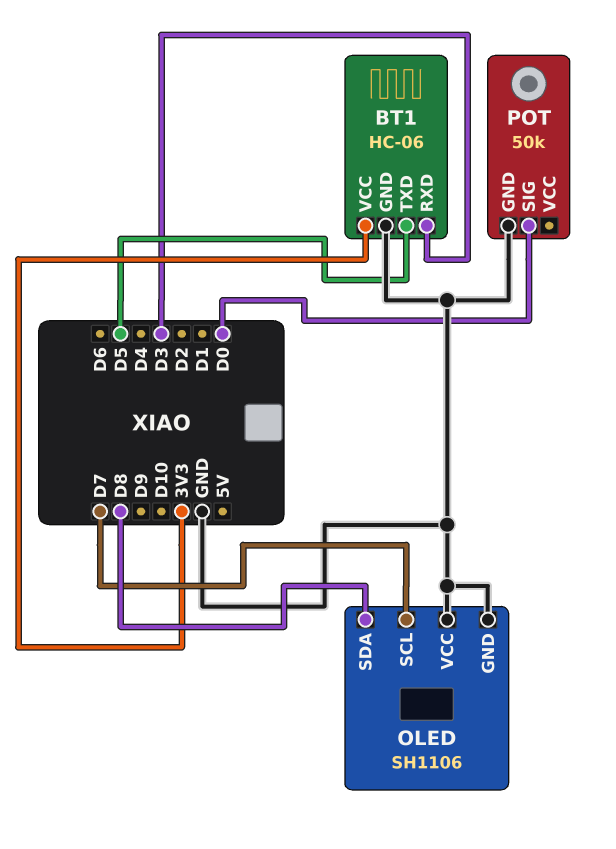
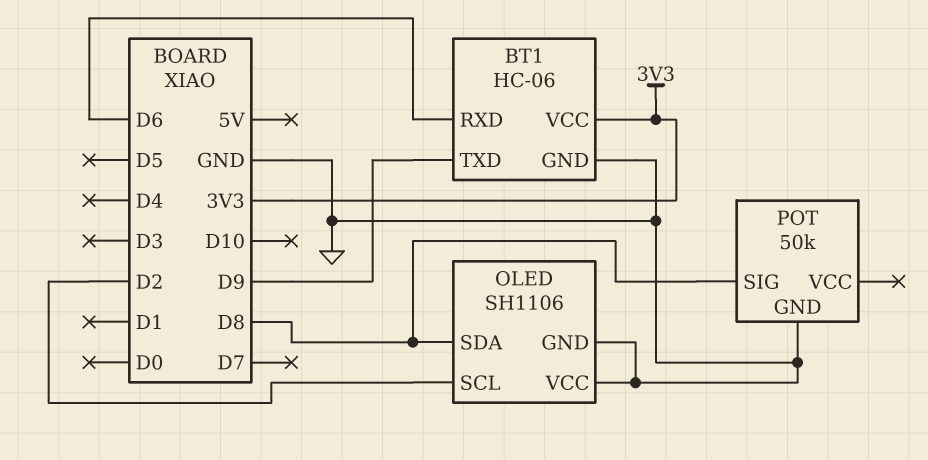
BT1 pin RXD: D3 -> D6
BT1 pin TXD: D5 -> D9
OLED pin SCL: D7 -> D2
POT pin SIG: D0 -> D8

